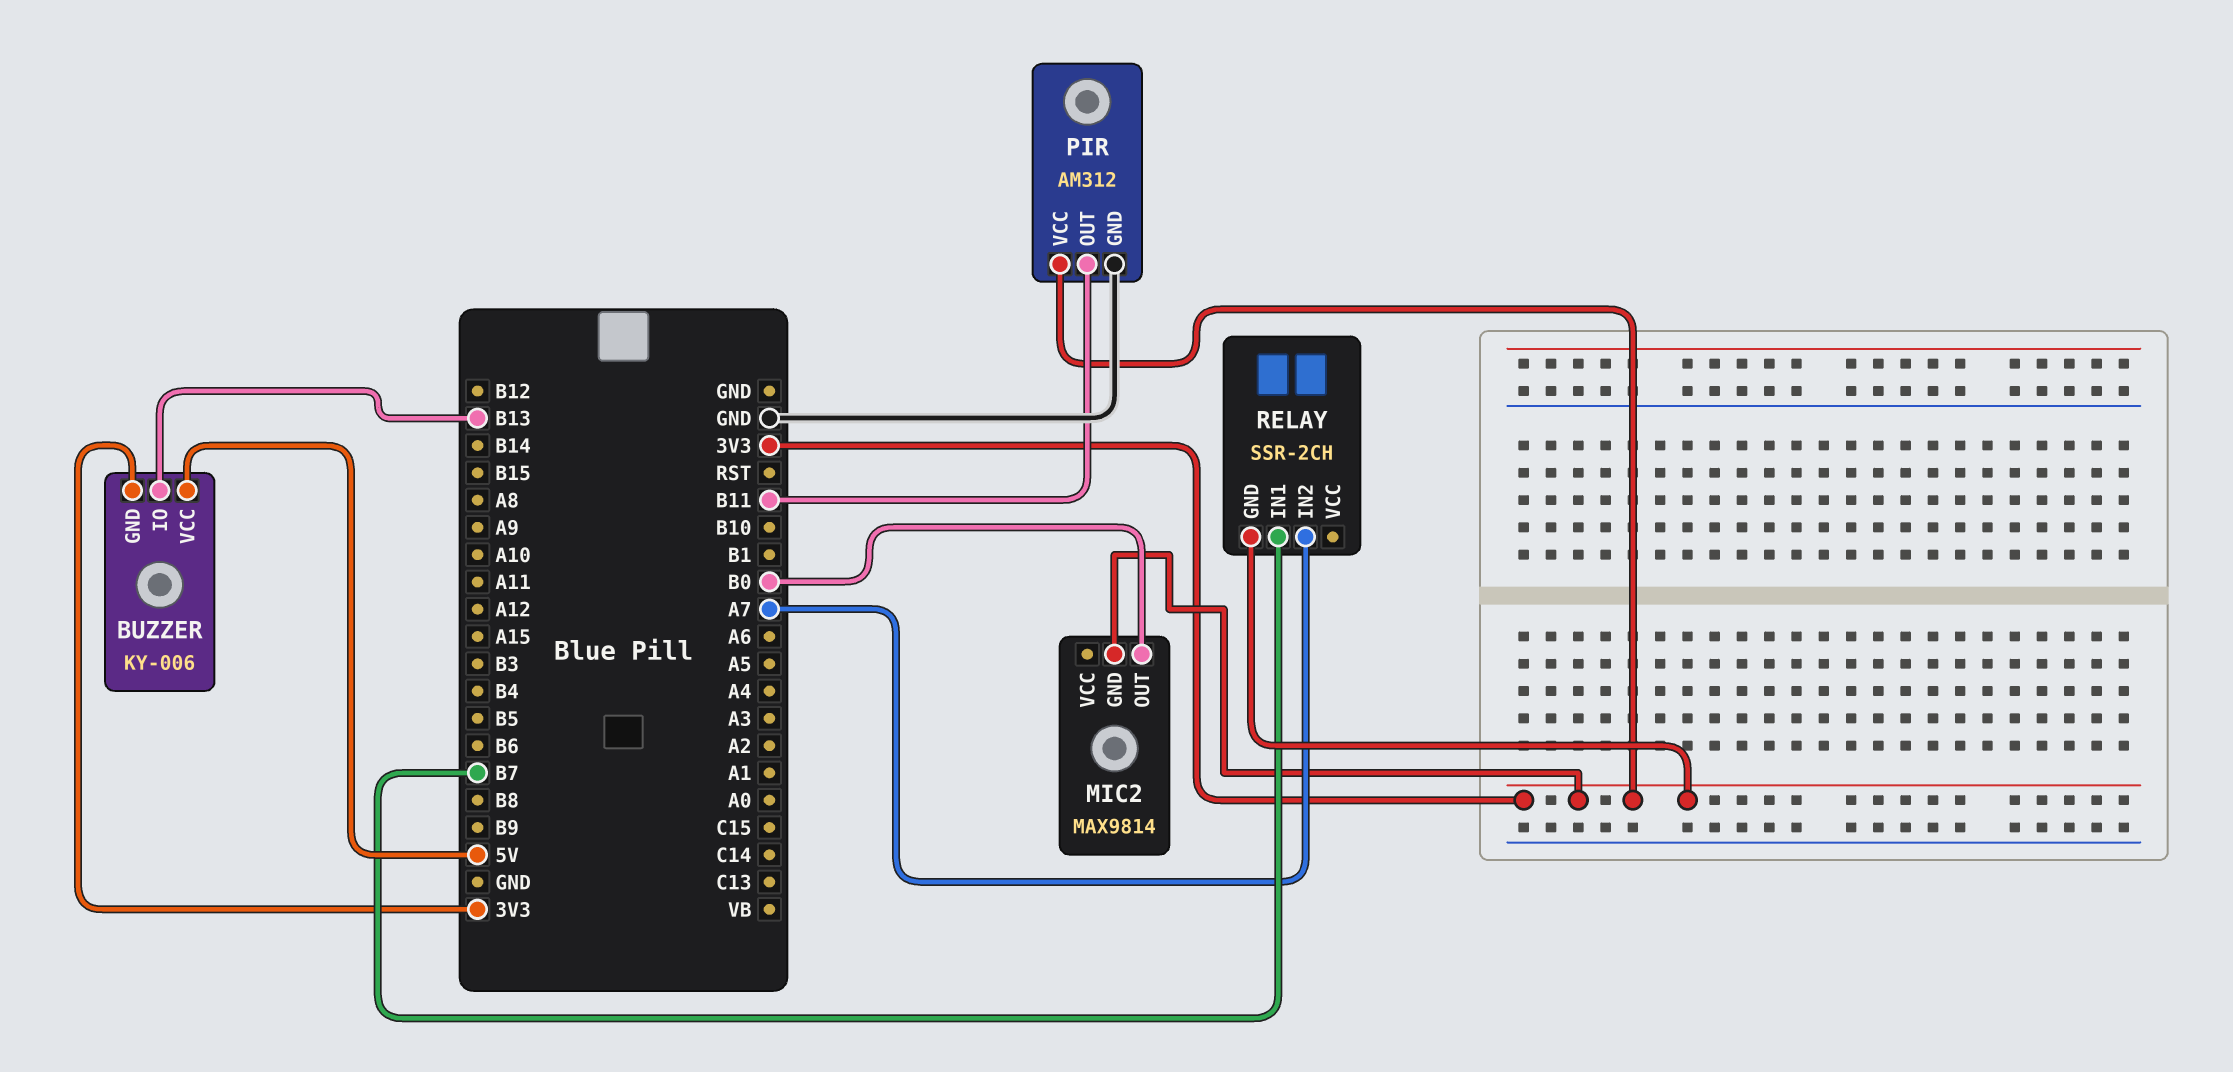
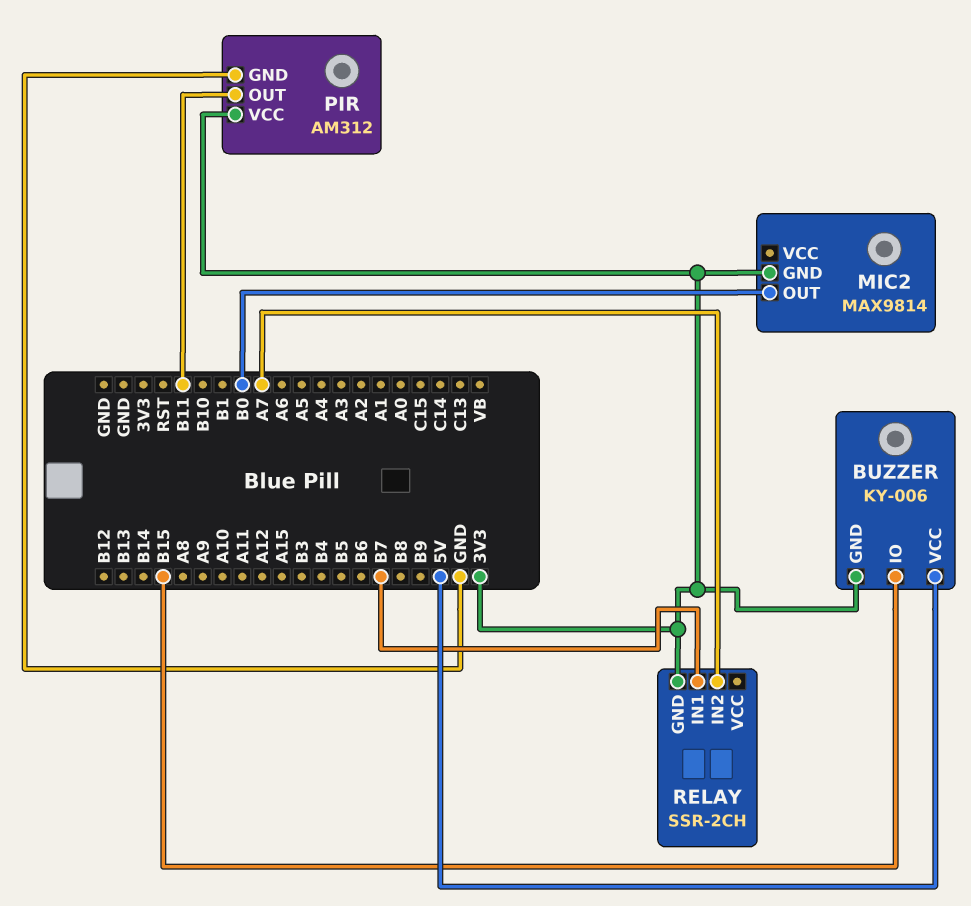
BUZZER pin IO: B13 -> B15

